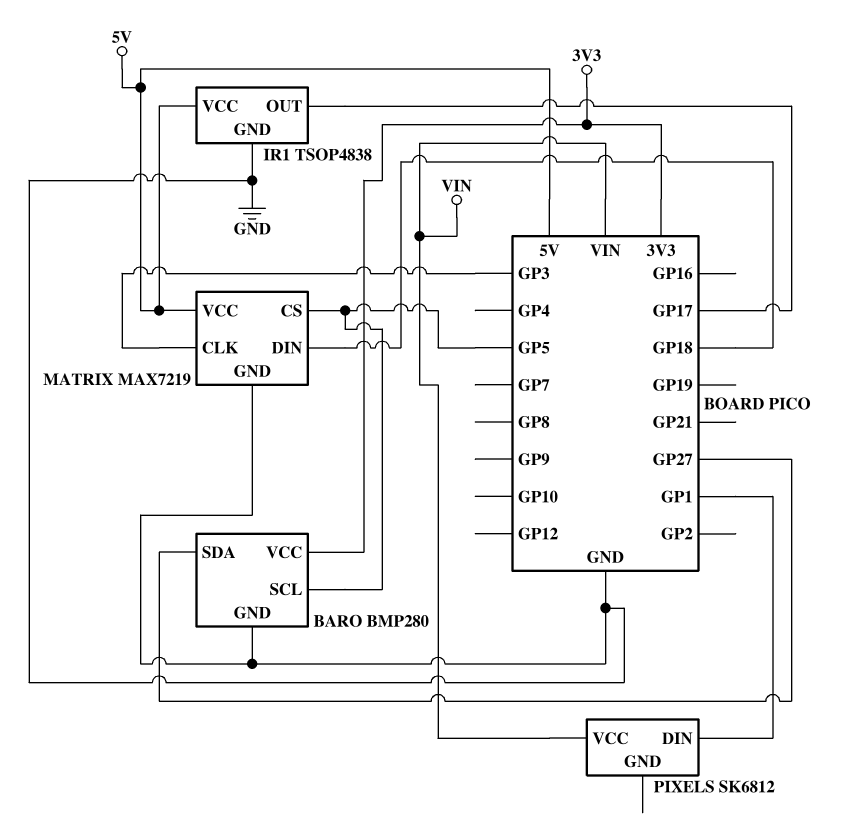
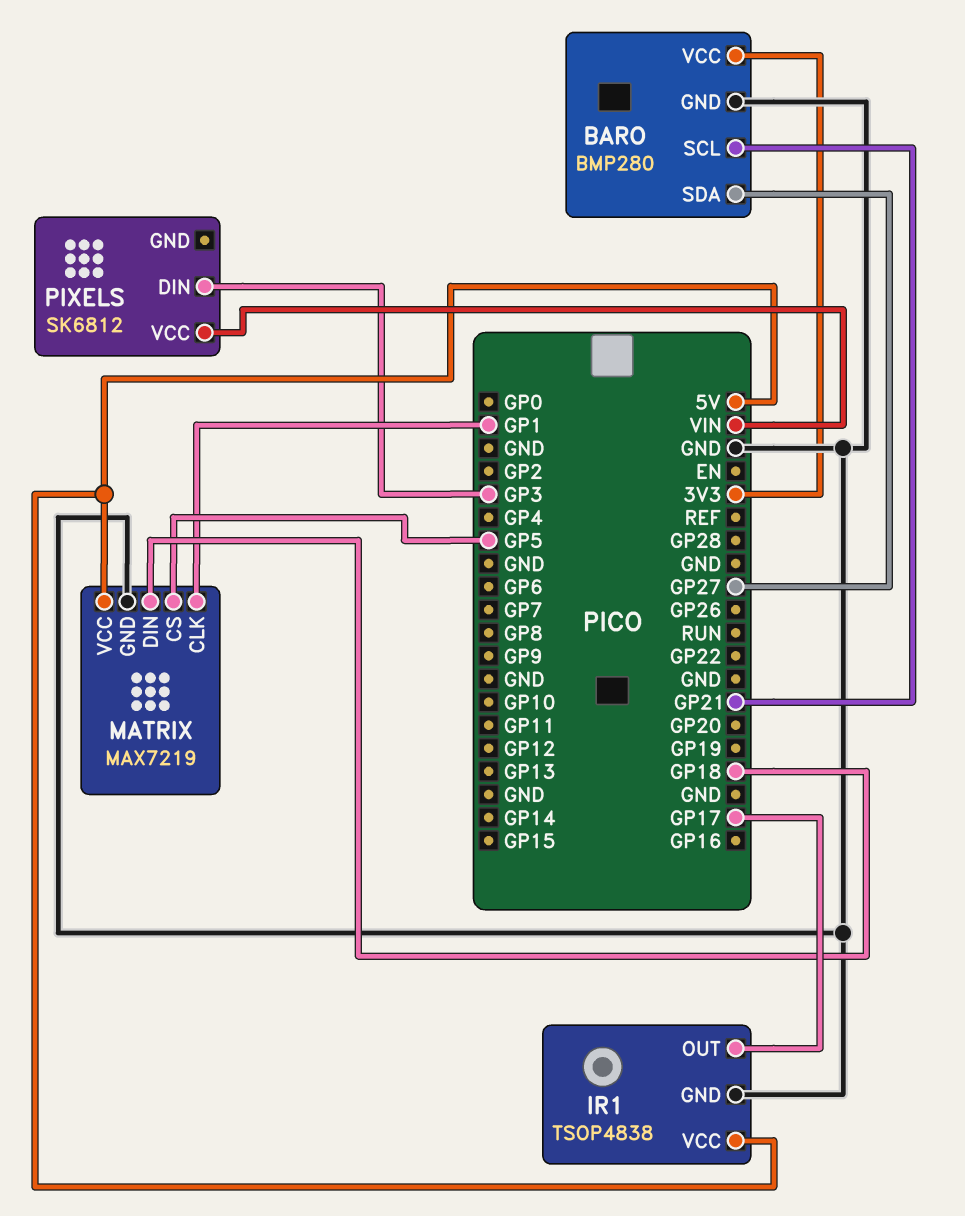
BARO pin SCL: GP5 -> GP21
MATRIX pin CLK: GP3 -> GP1
PIXELS pin DIN: GP1 -> GP3

